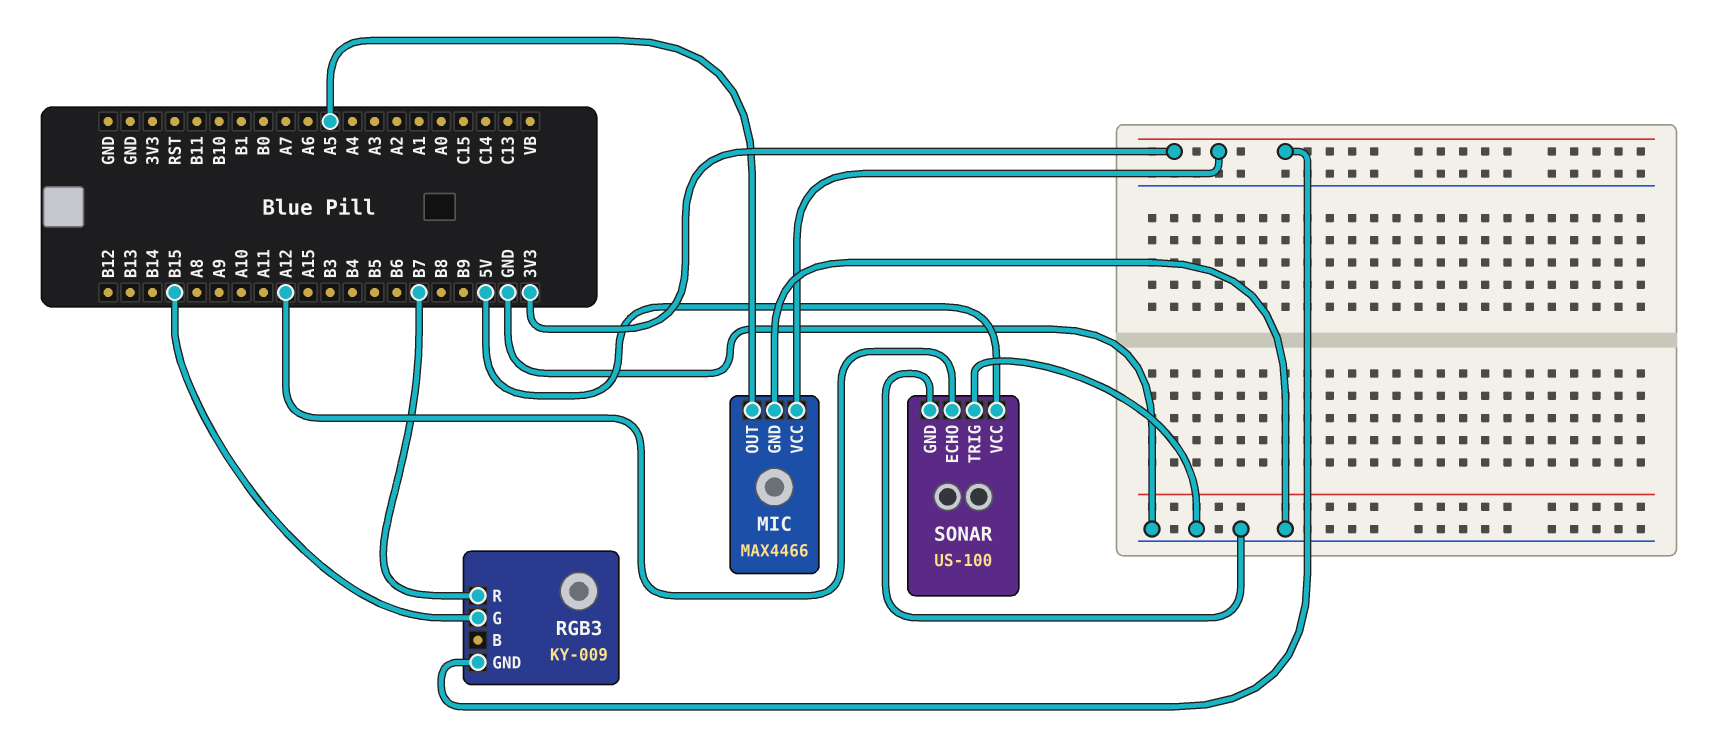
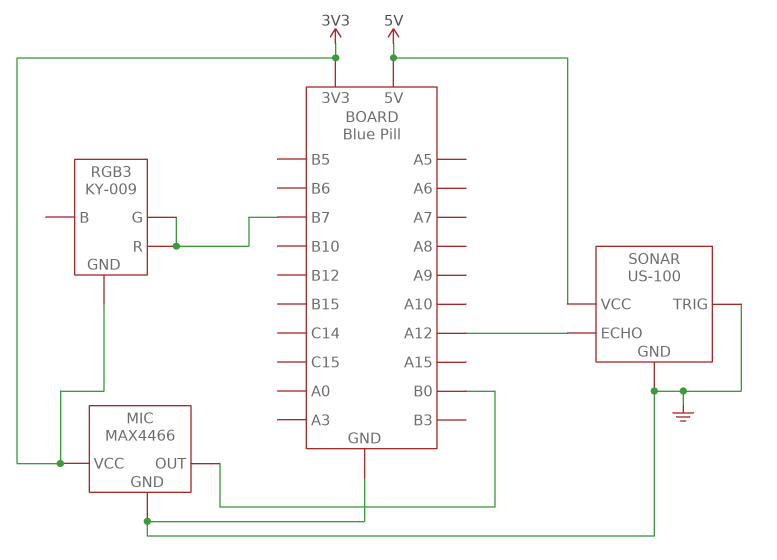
MIC pin OUT: A5 -> B0
RGB3 pin G: B15 -> B7

